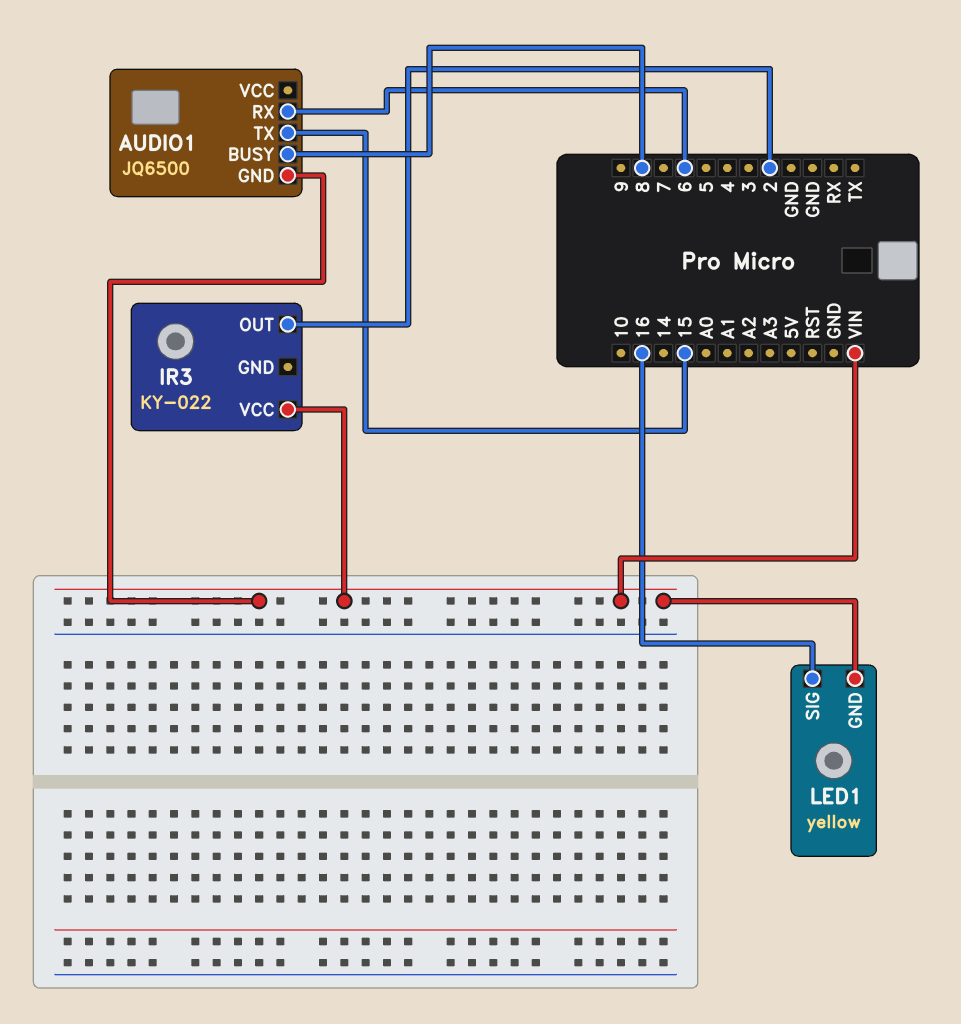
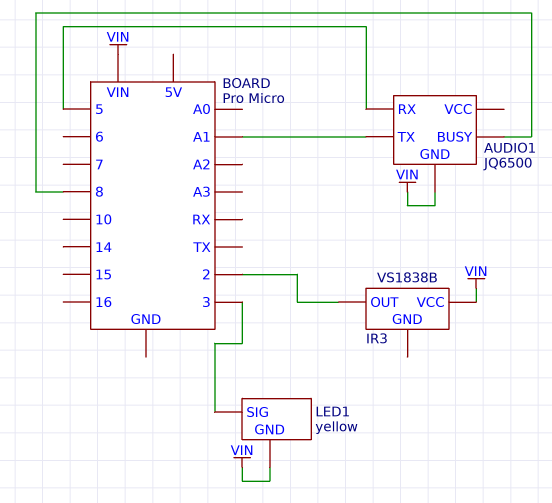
AUDIO1 pin RX: 6 -> 5
AUDIO1 pin TX: 15 -> A1
IR3: KY-022 -> VS1838B
LED1 pin SIG: 16 -> 3

